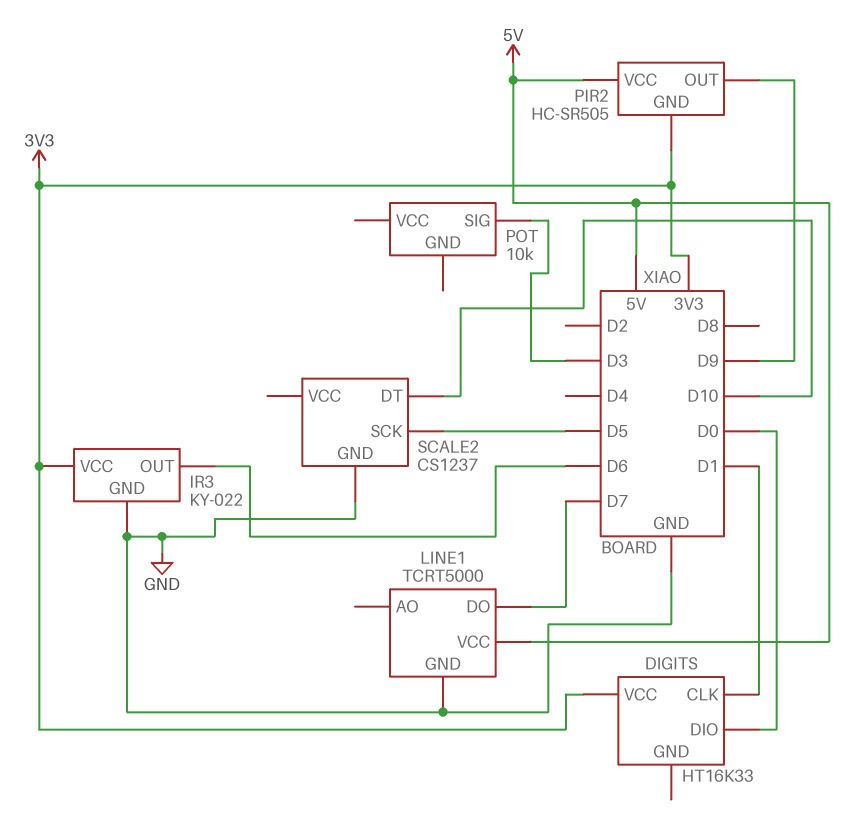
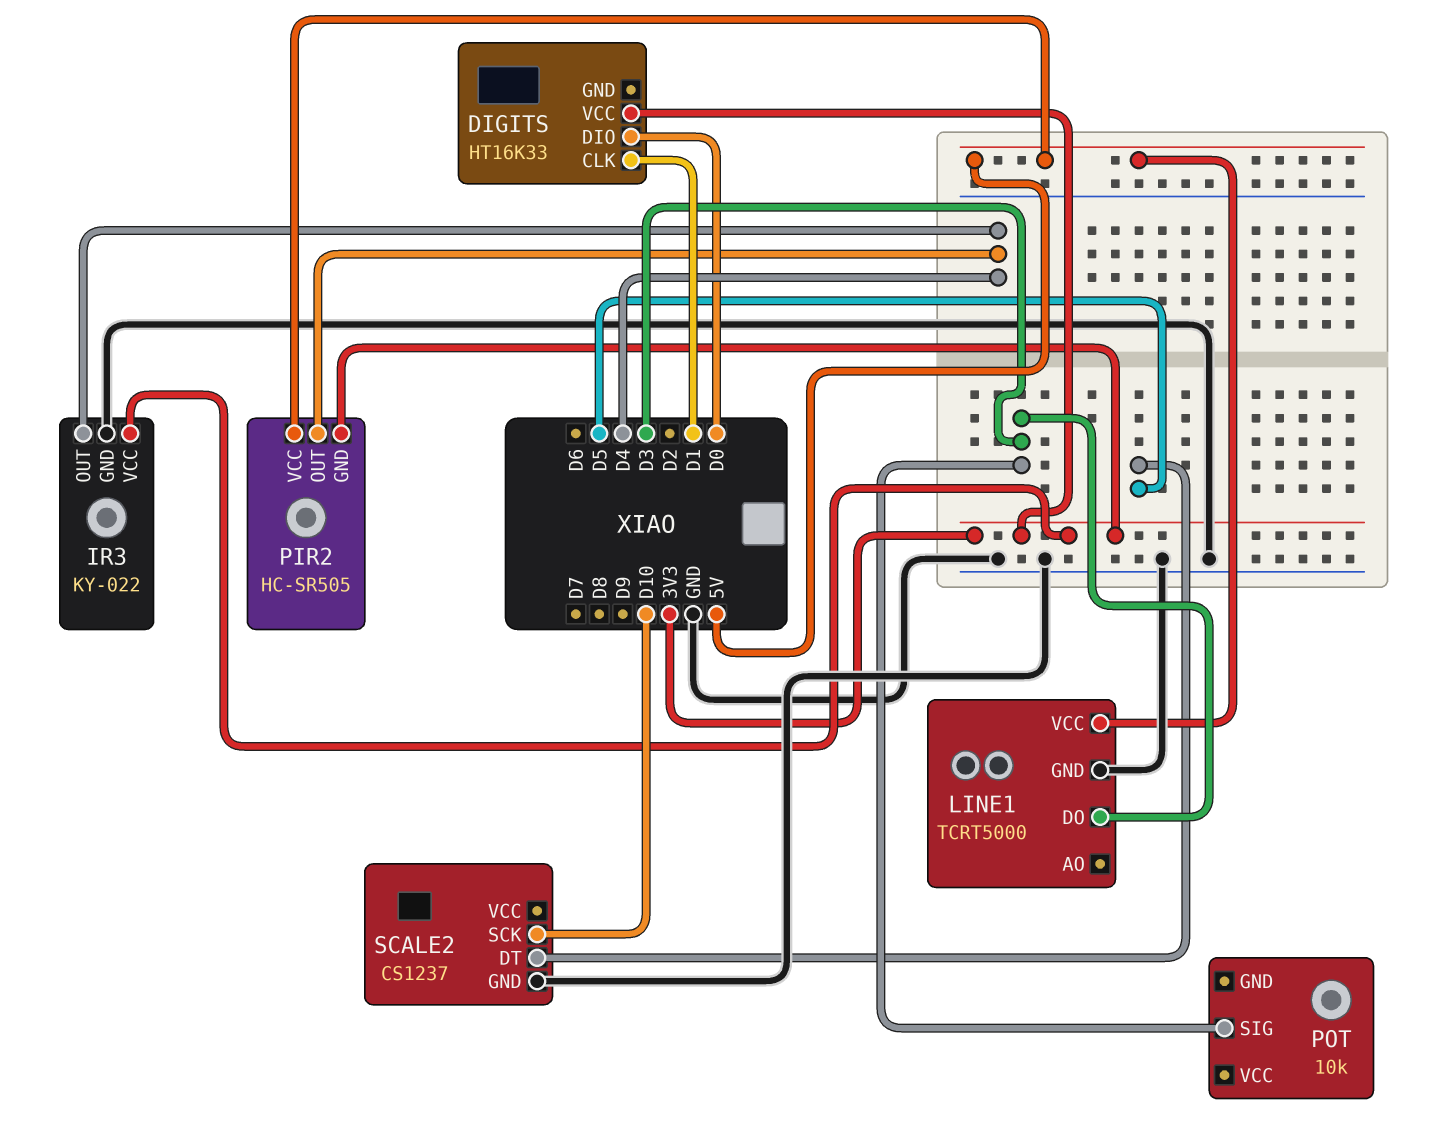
IR3 pin OUT: D6 -> D4
LINE1 pin DO: D7 -> D3
PIR2 pin OUT: D9 -> D4
SCALE2 pin DT: D10 -> D5
SCALE2 pin SCK: D5 -> D10

